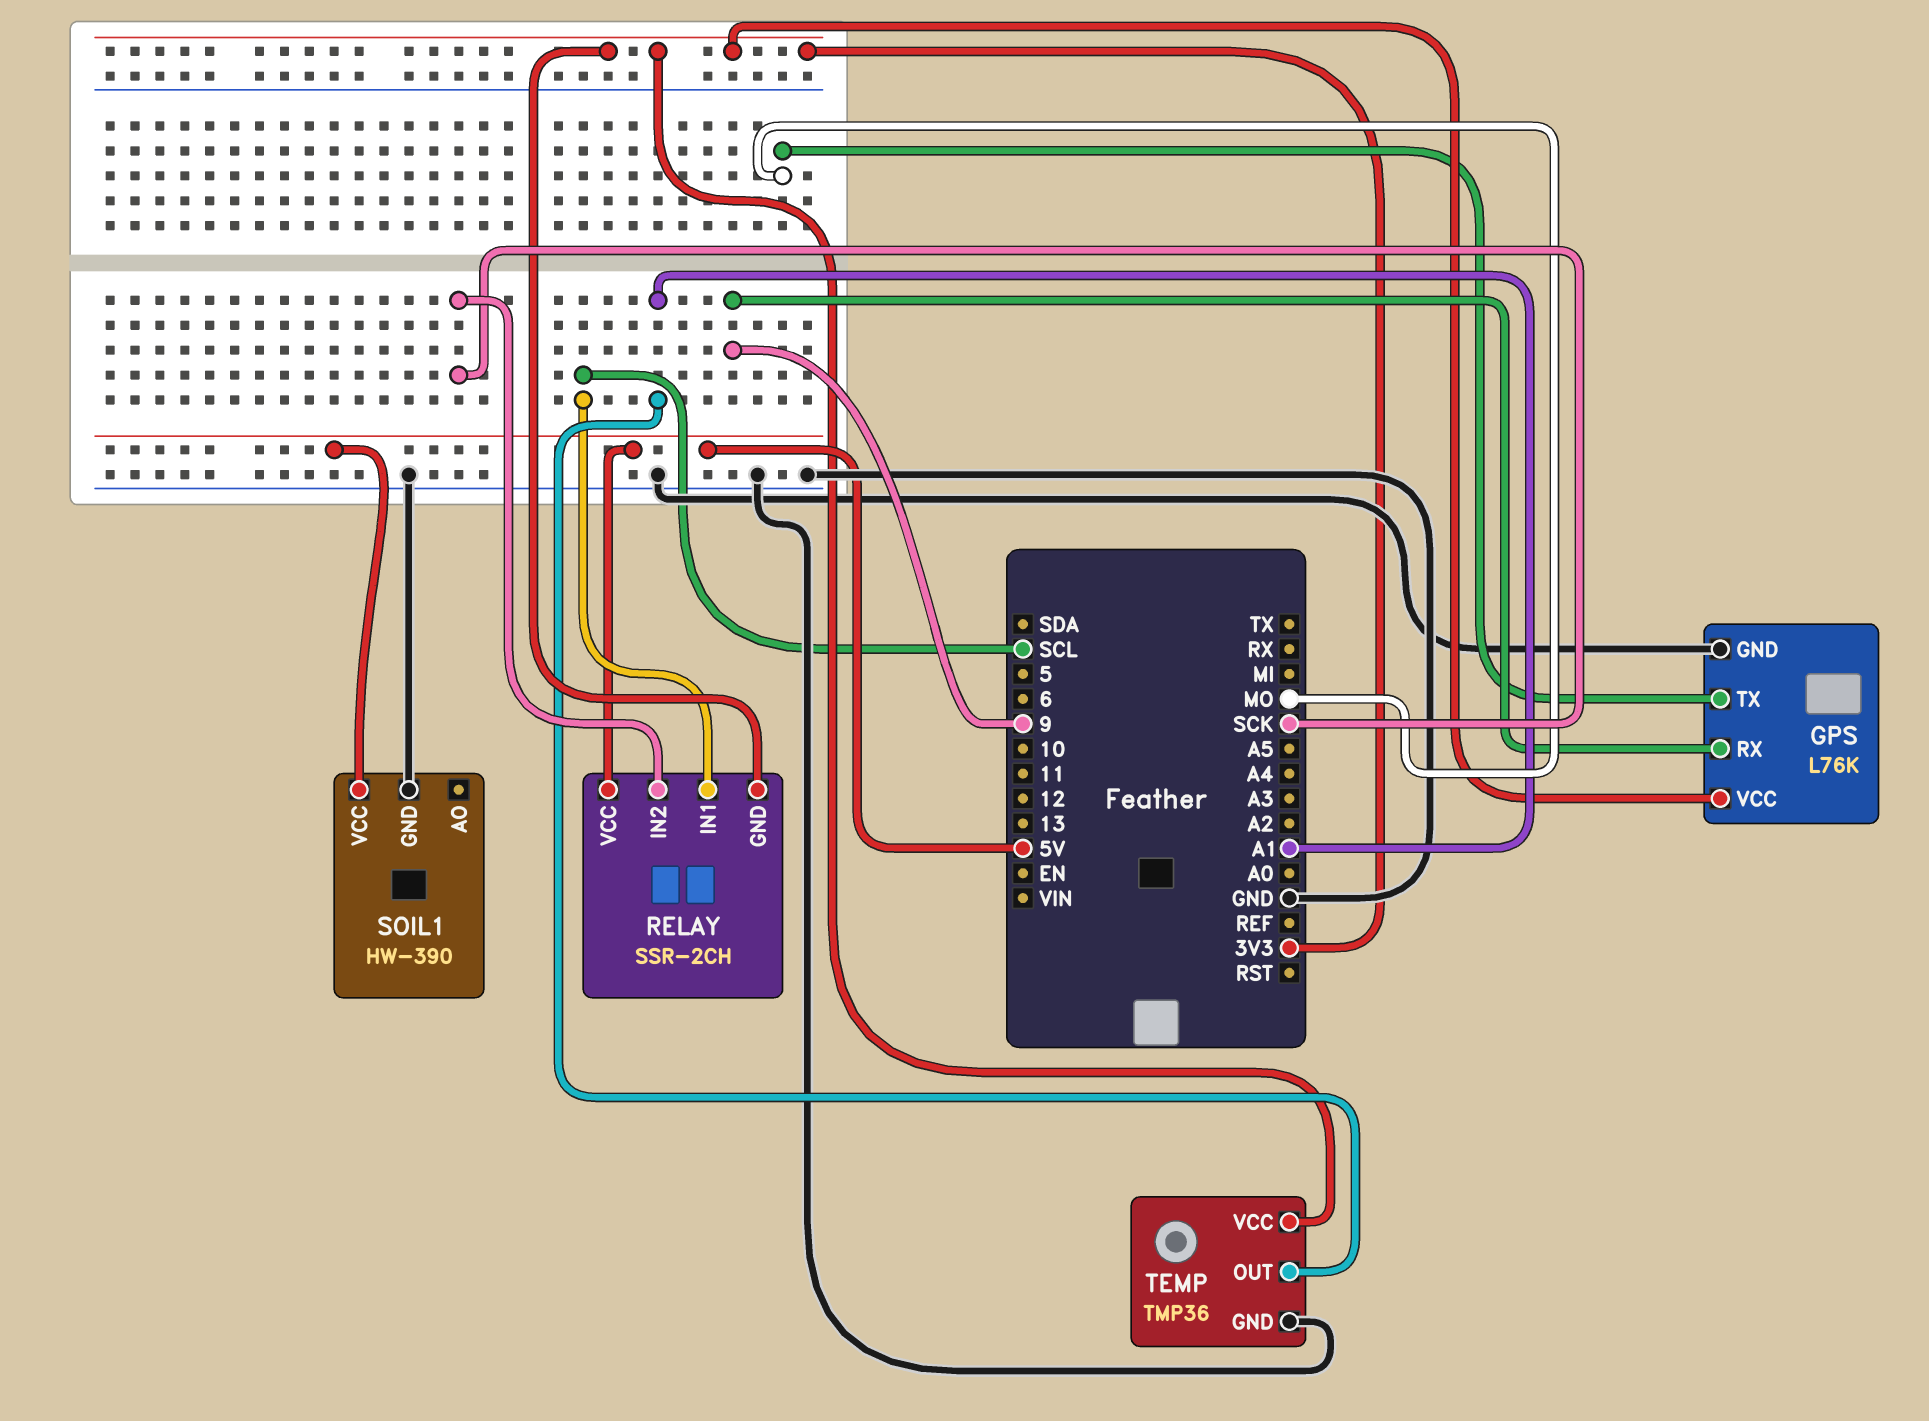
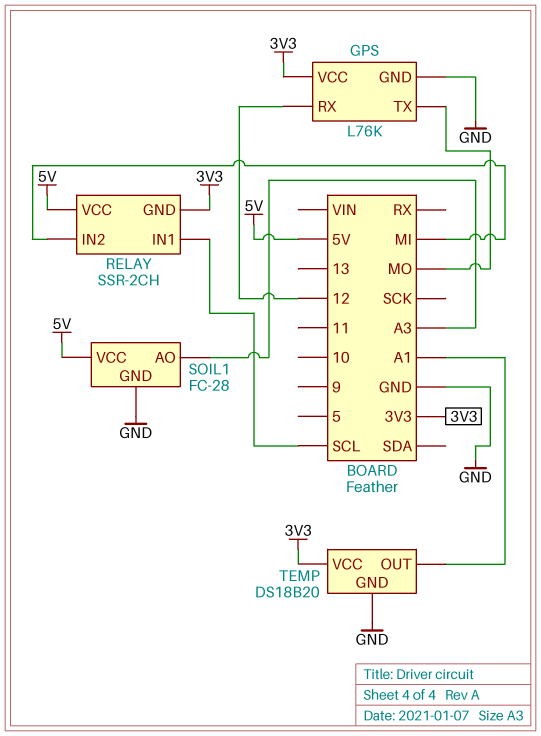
GPS pin RX: 9 -> 12
RELAY pin IN2: SCK -> MI
SOIL1: HW-390 -> FC-28
SOIL1 pin AO: none -> A3
TEMP: TMP36 -> DS18B20

